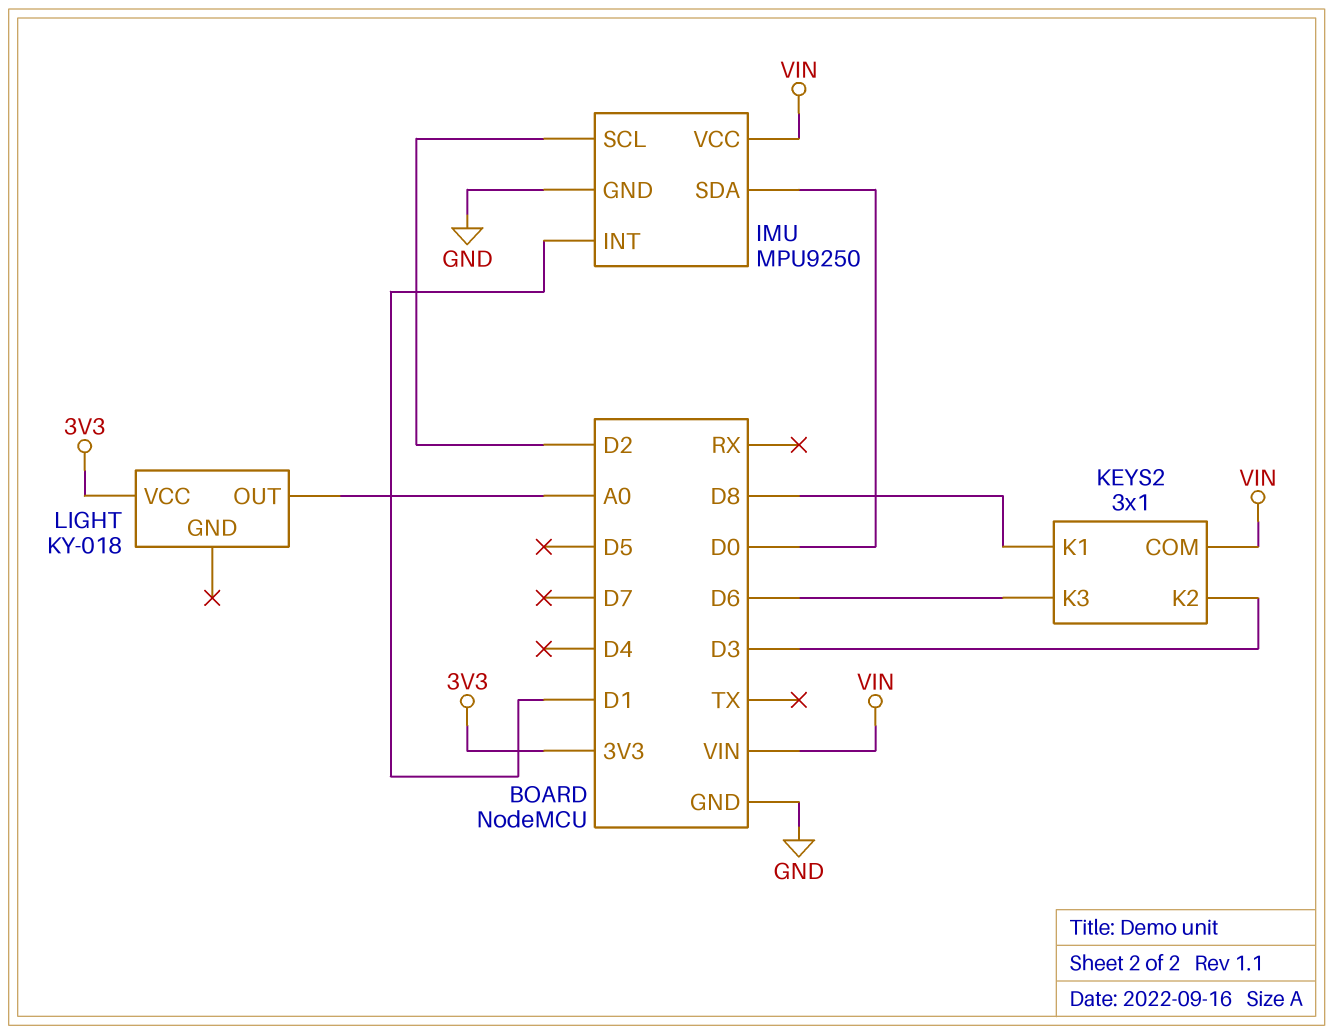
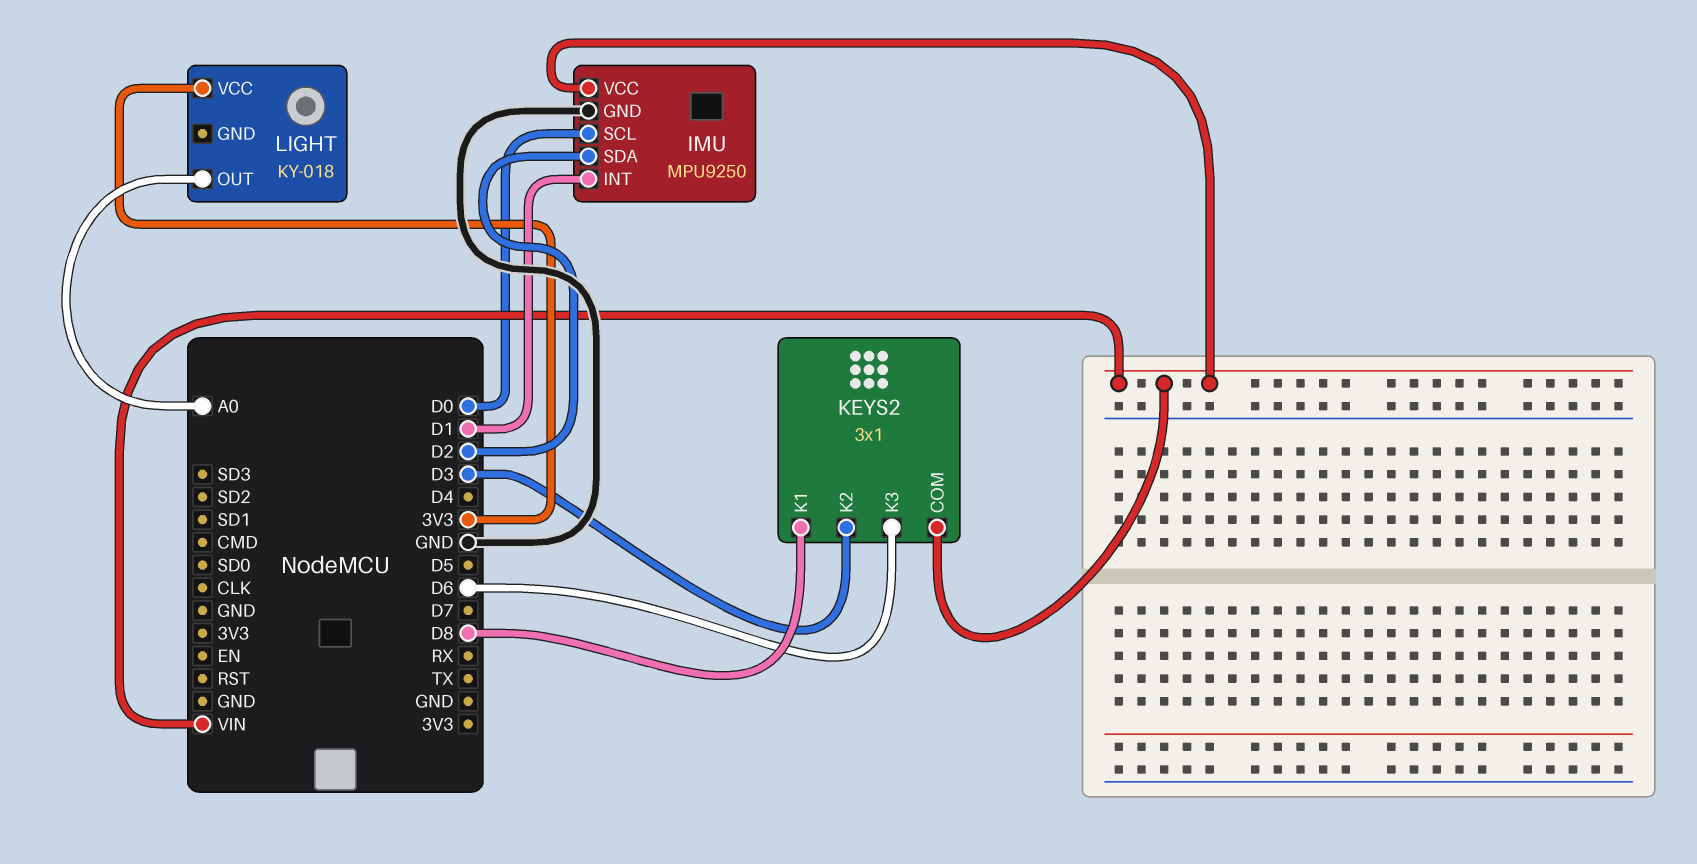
IMU pin SCL: D2 -> D0
IMU pin SDA: D0 -> D2

